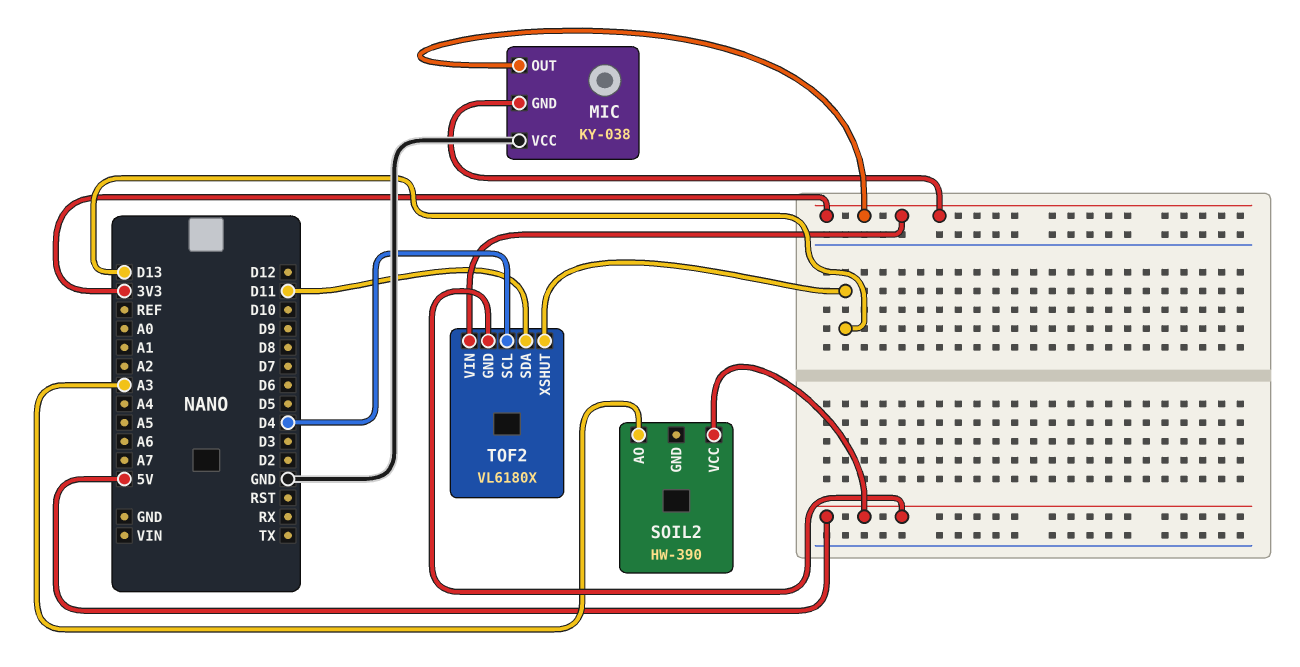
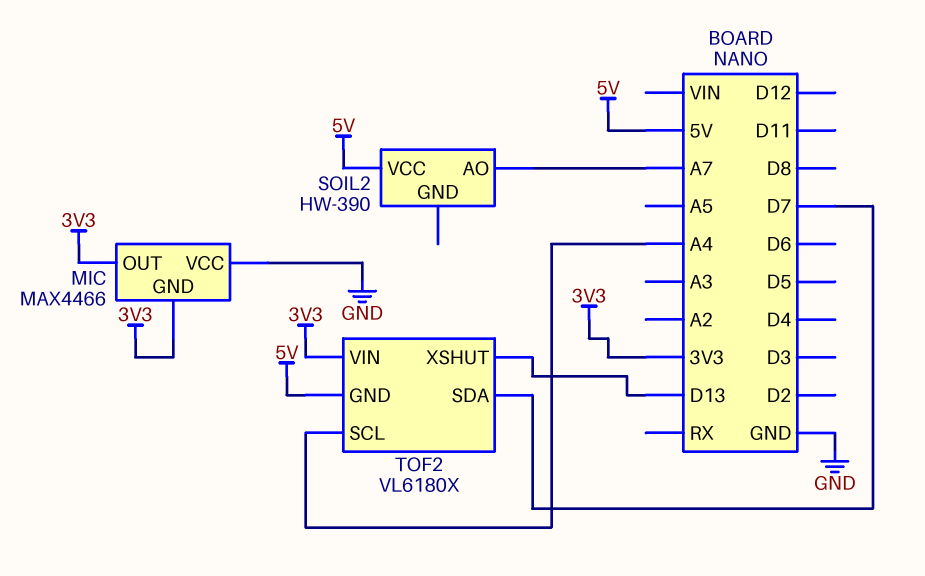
MIC: KY-038 -> MAX4466
SOIL2 pin AO: A3 -> A7
TOF2 pin SCL: D4 -> A4
TOF2 pin SDA: D11 -> D7

